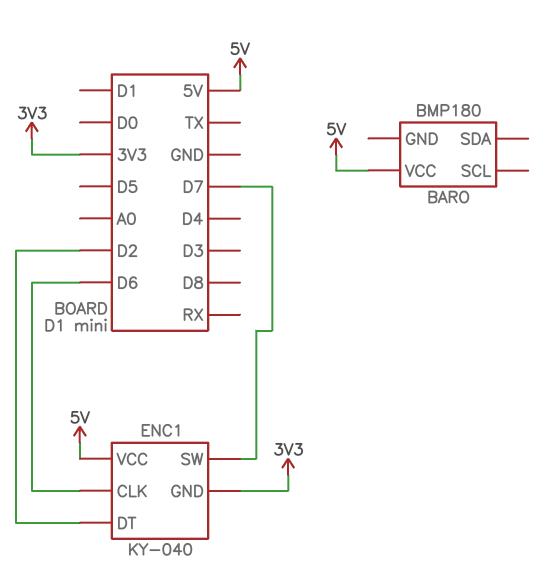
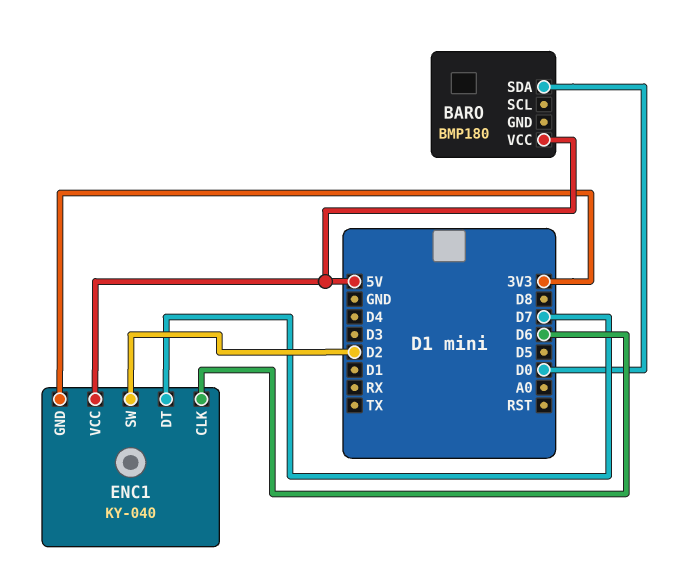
BARO pin SDA: none -> D0
ENC1 pin DT: D2 -> D7
ENC1 pin SW: D7 -> D2

